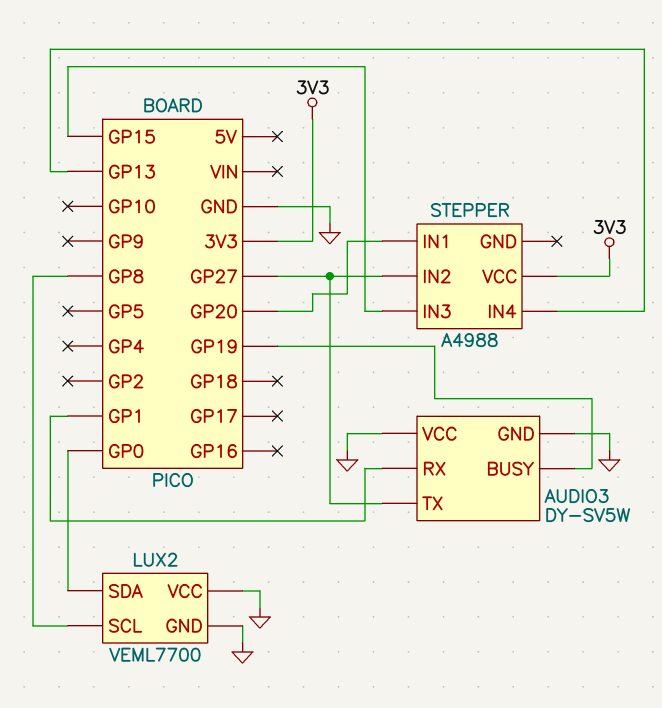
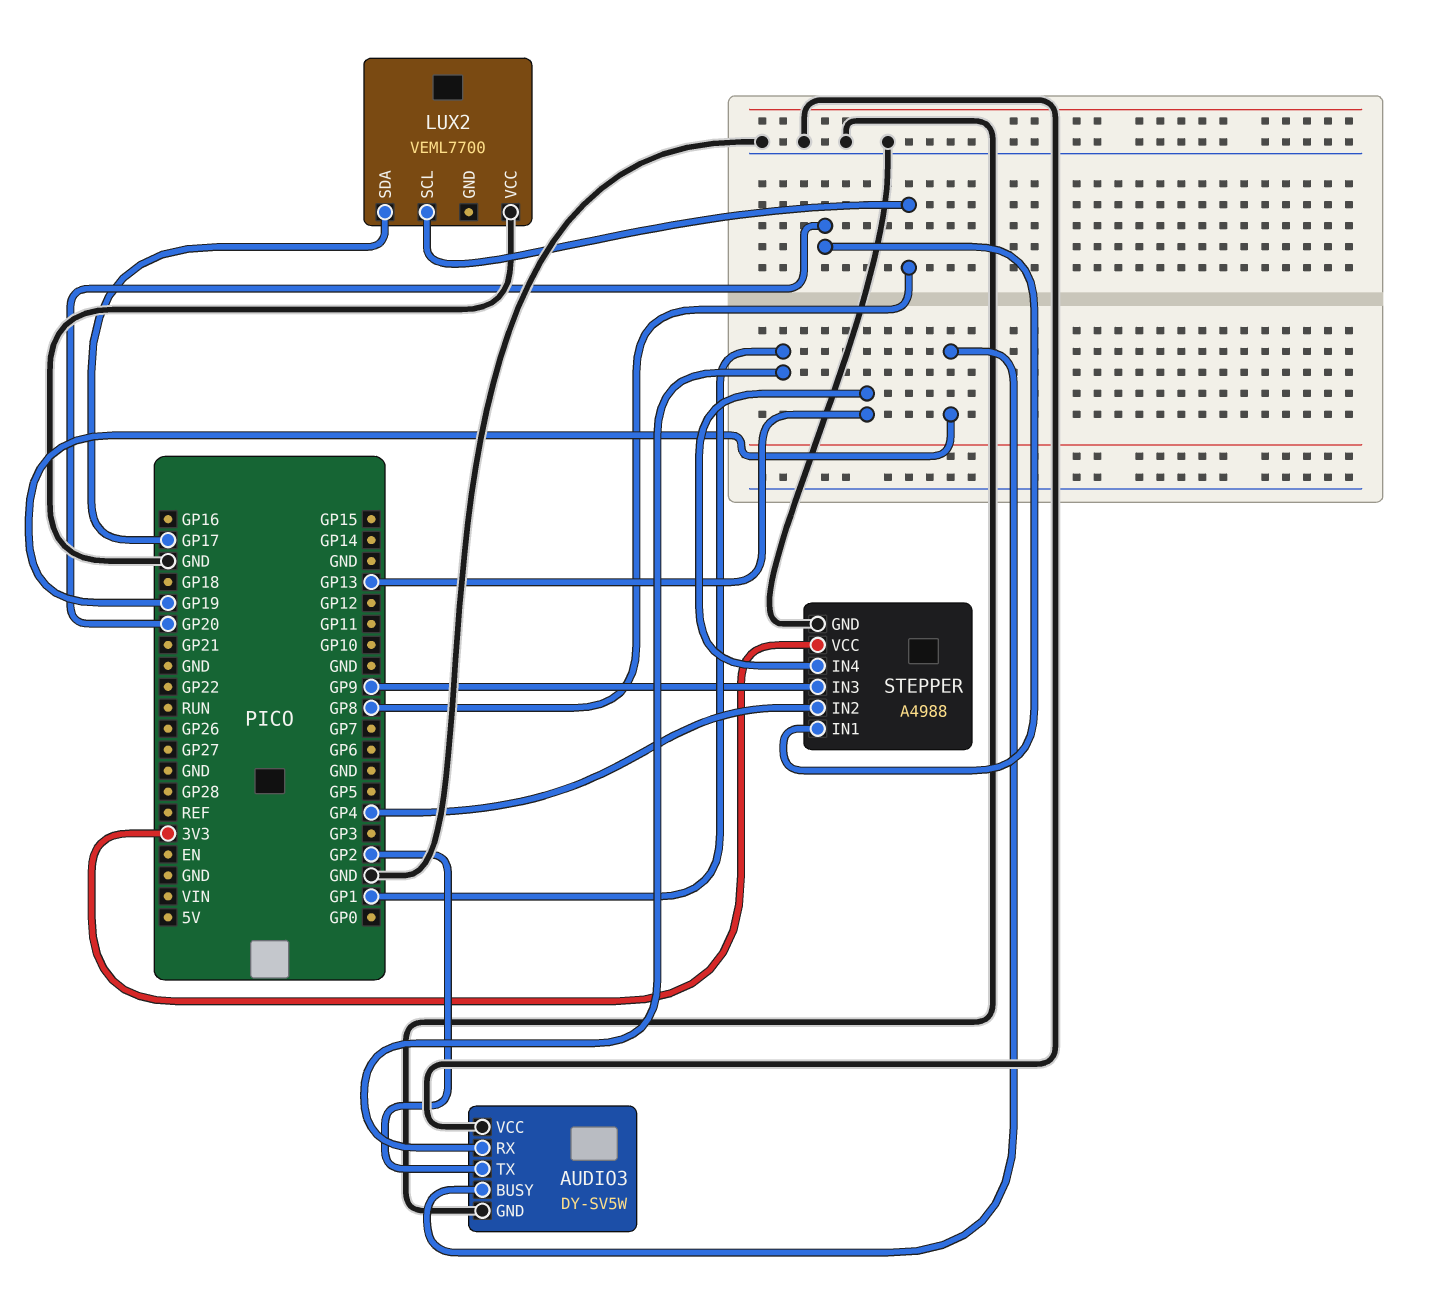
AUDIO3 pin TX: GP27 -> GP2
LUX2 pin GND: GND -> none
LUX2 pin SDA: GP0 -> GP17
STEPPER pin GND: none -> GND
STEPPER pin IN2: GP27 -> GP4
STEPPER pin IN3: GP15 -> GP9

